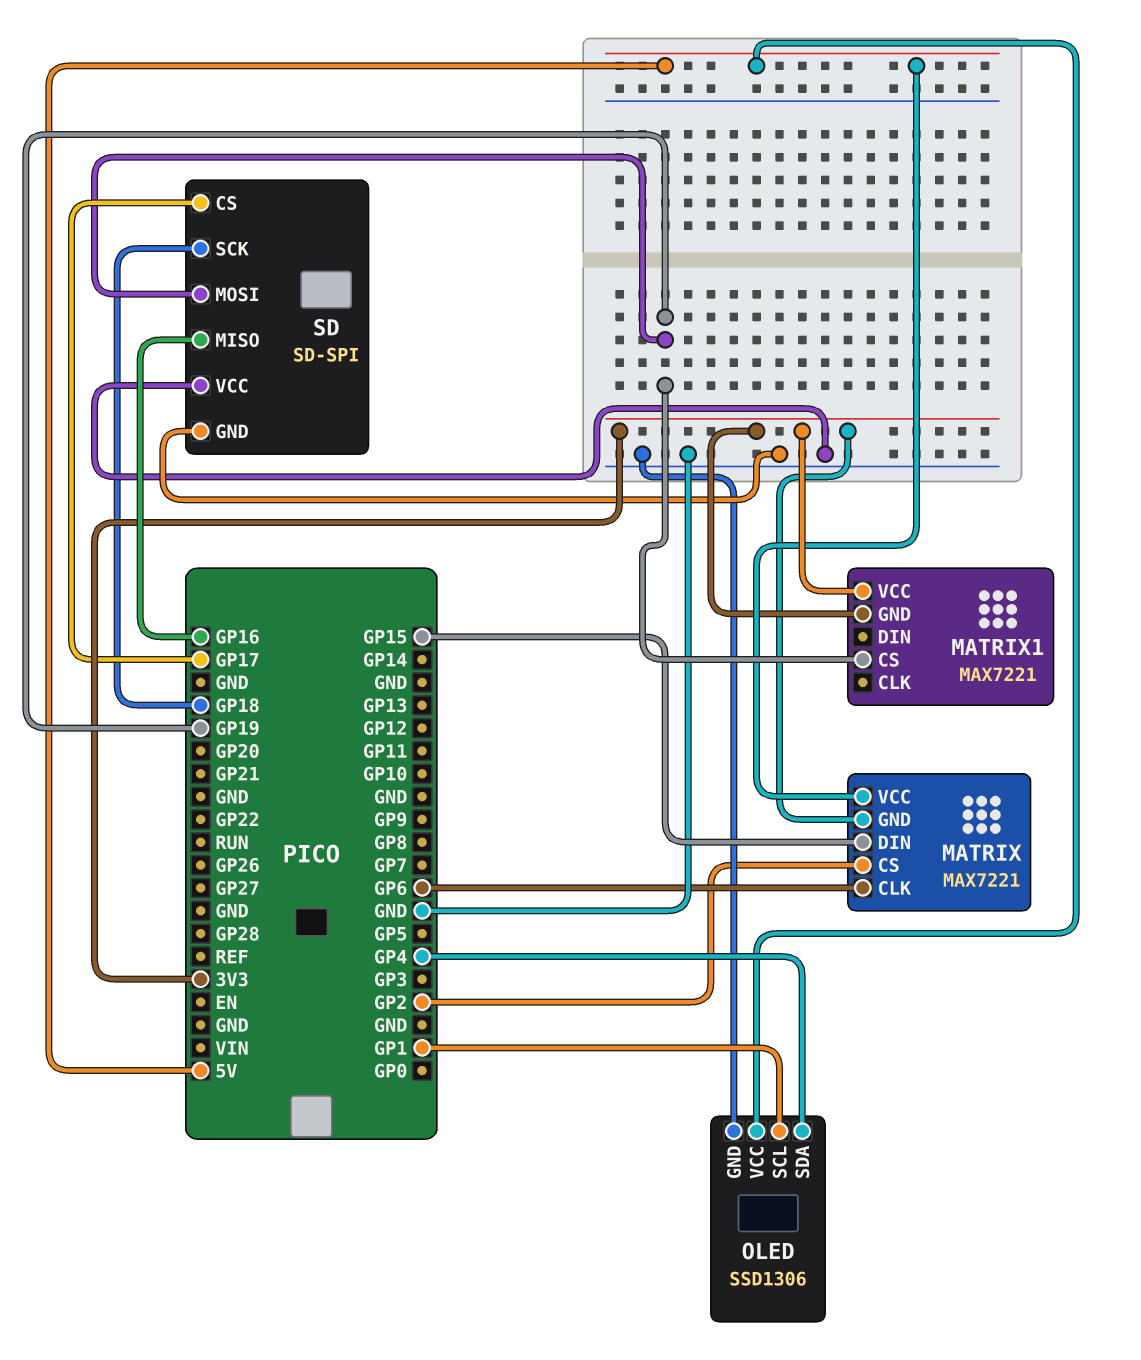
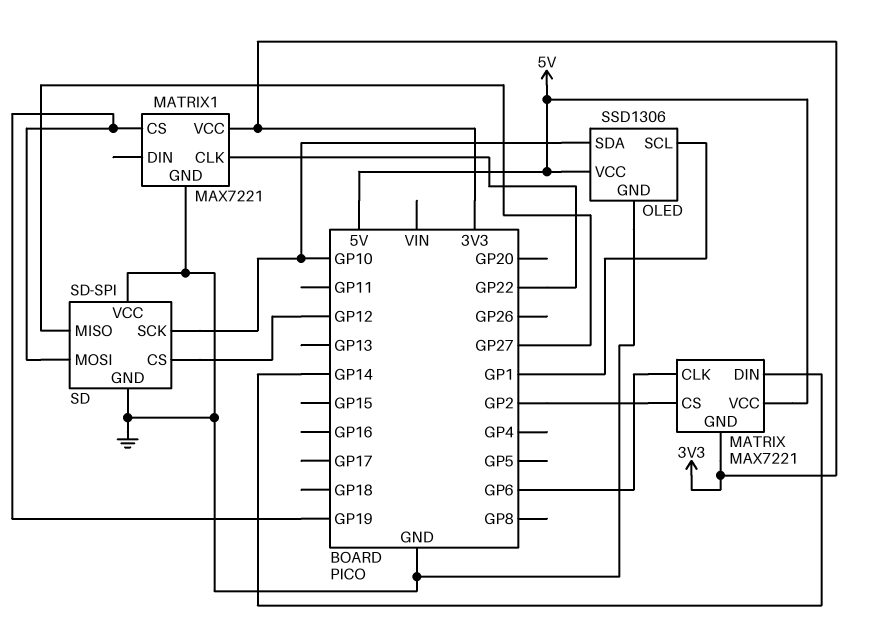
MATRIX pin DIN: GP15 -> GP14
MATRIX1 pin CLK: none -> GP22
MATRIX1 pin GND: 3V3 -> GND
OLED pin SDA: GP4 -> GP10
SD pin CS: GP17 -> GP12
SD pin MISO: GP16 -> GP27
SD pin SCK: GP18 -> GP10

